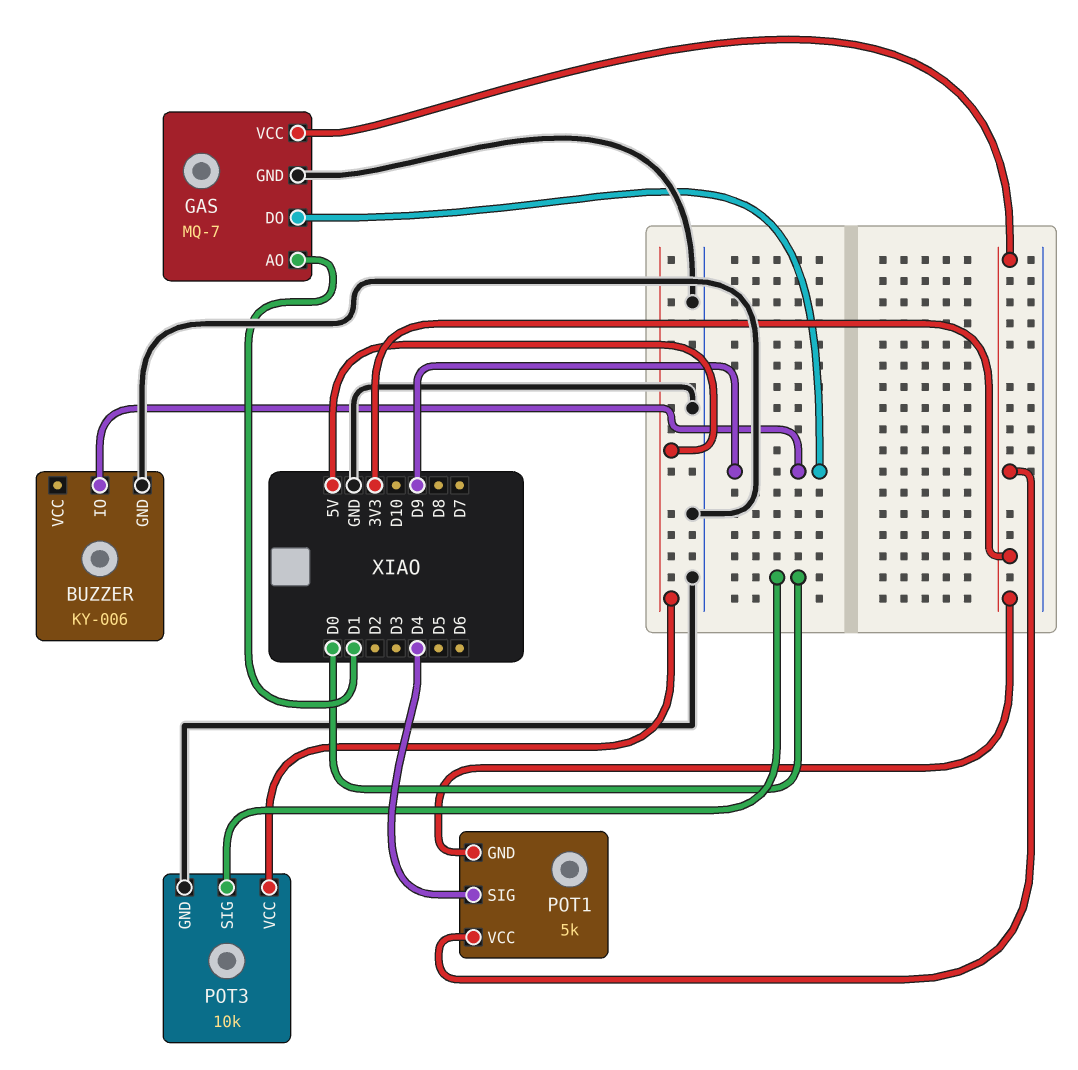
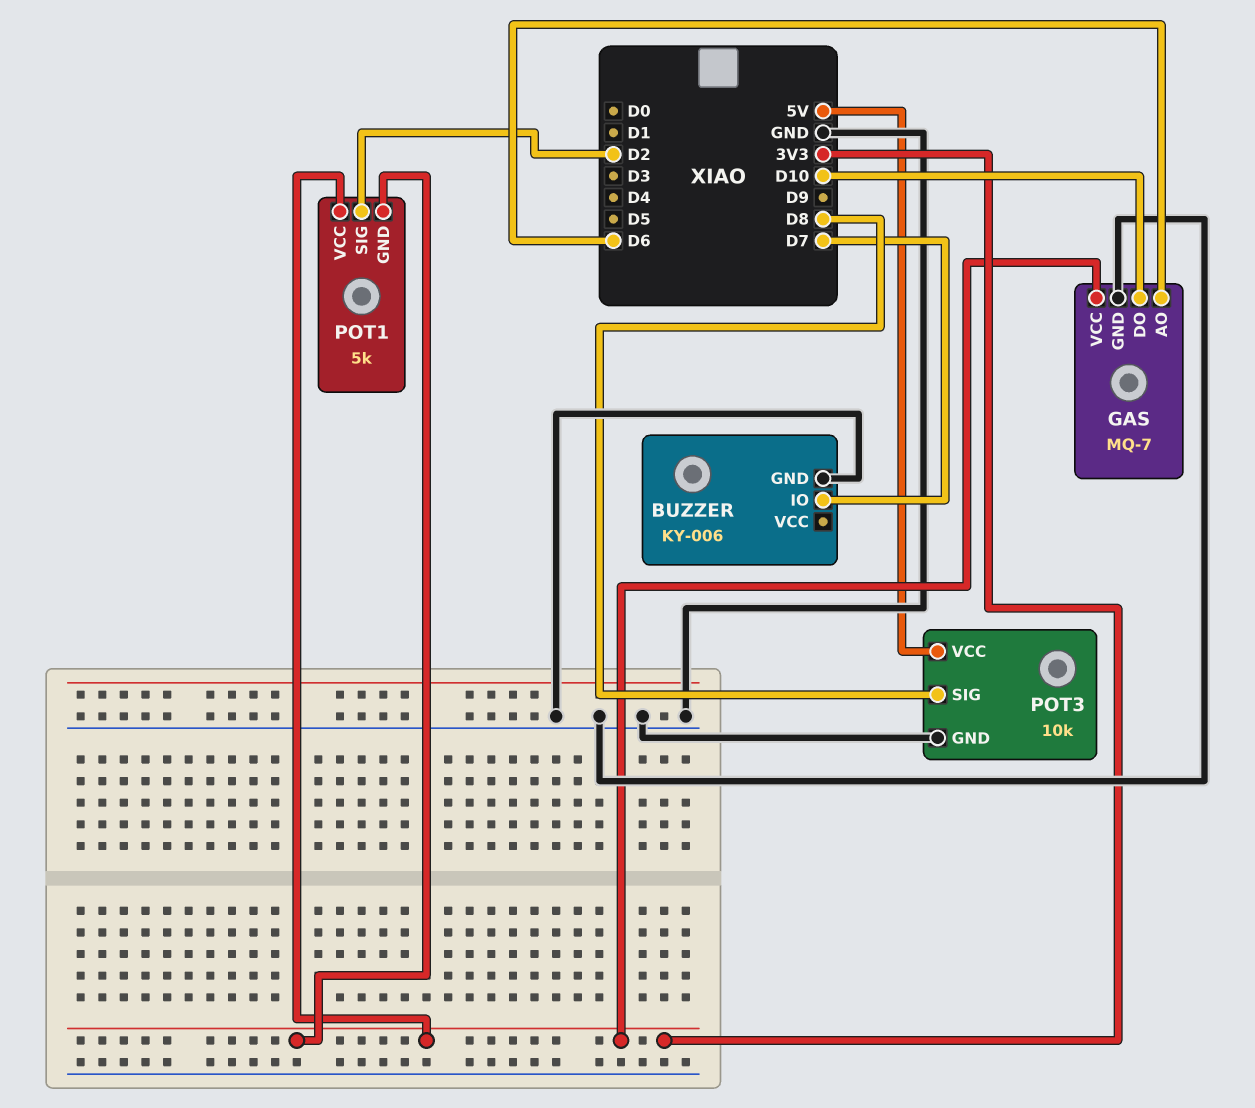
BUZZER pin IO: D9 -> D7
GAS pin AO: D1 -> D6
GAS pin DO: D9 -> D10
POT1 pin SIG: D4 -> D2
POT3 pin SIG: D0 -> D8

